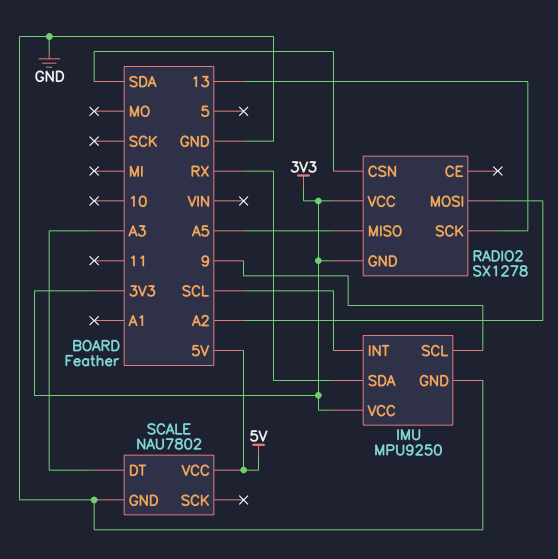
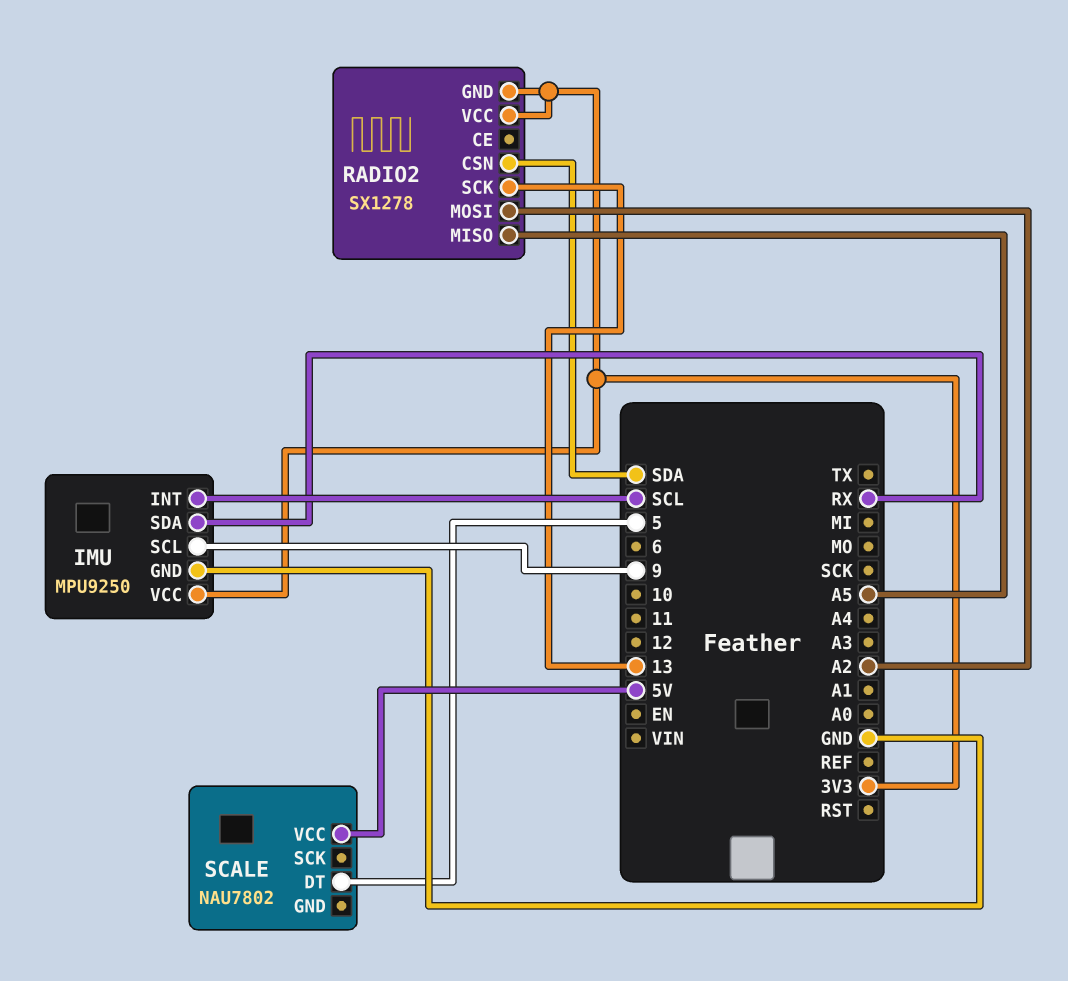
SCALE pin DT: A3 -> 5
SCALE pin GND: GND -> none

